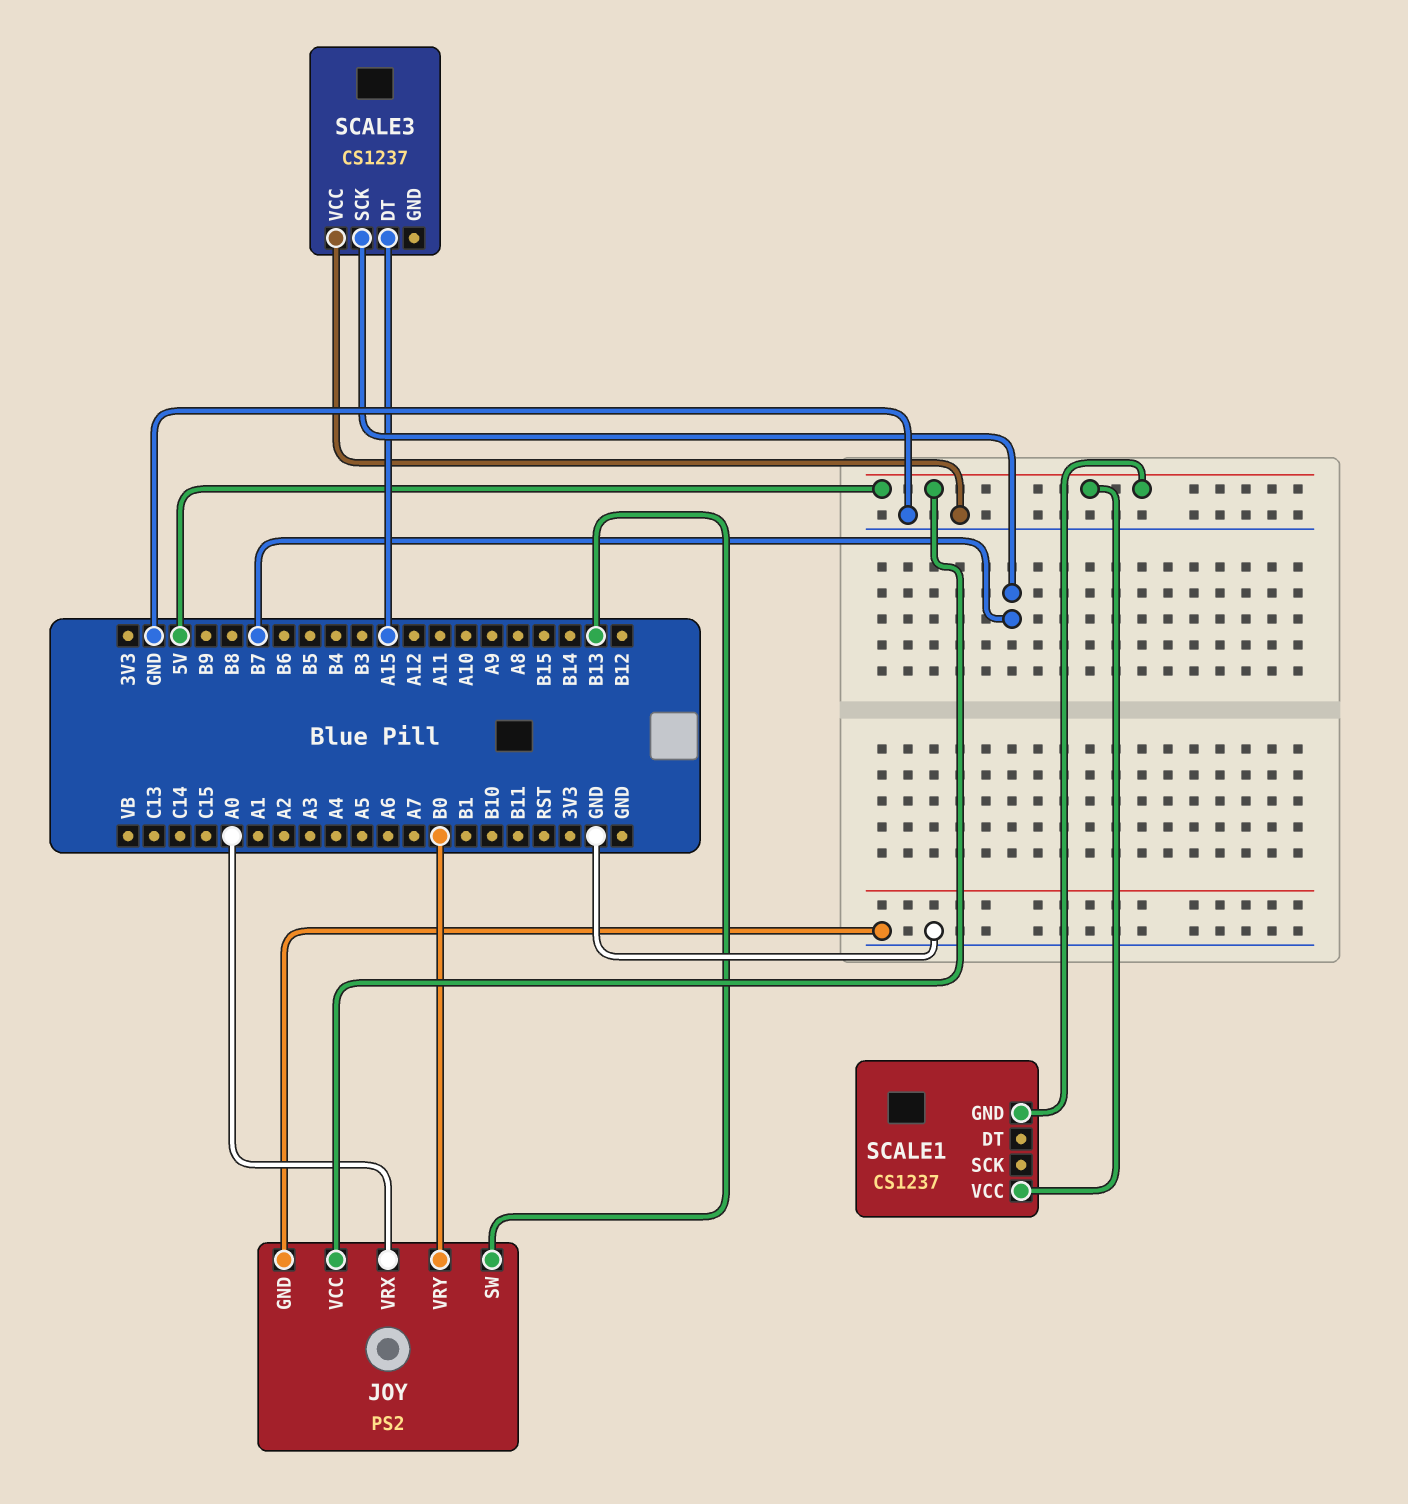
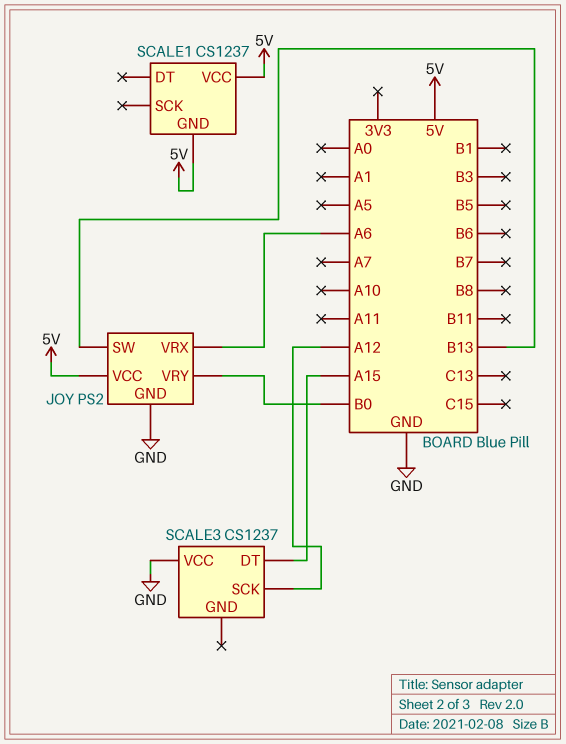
JOY pin VRX: A0 -> A6
SCALE3 pin SCK: B7 -> A12

